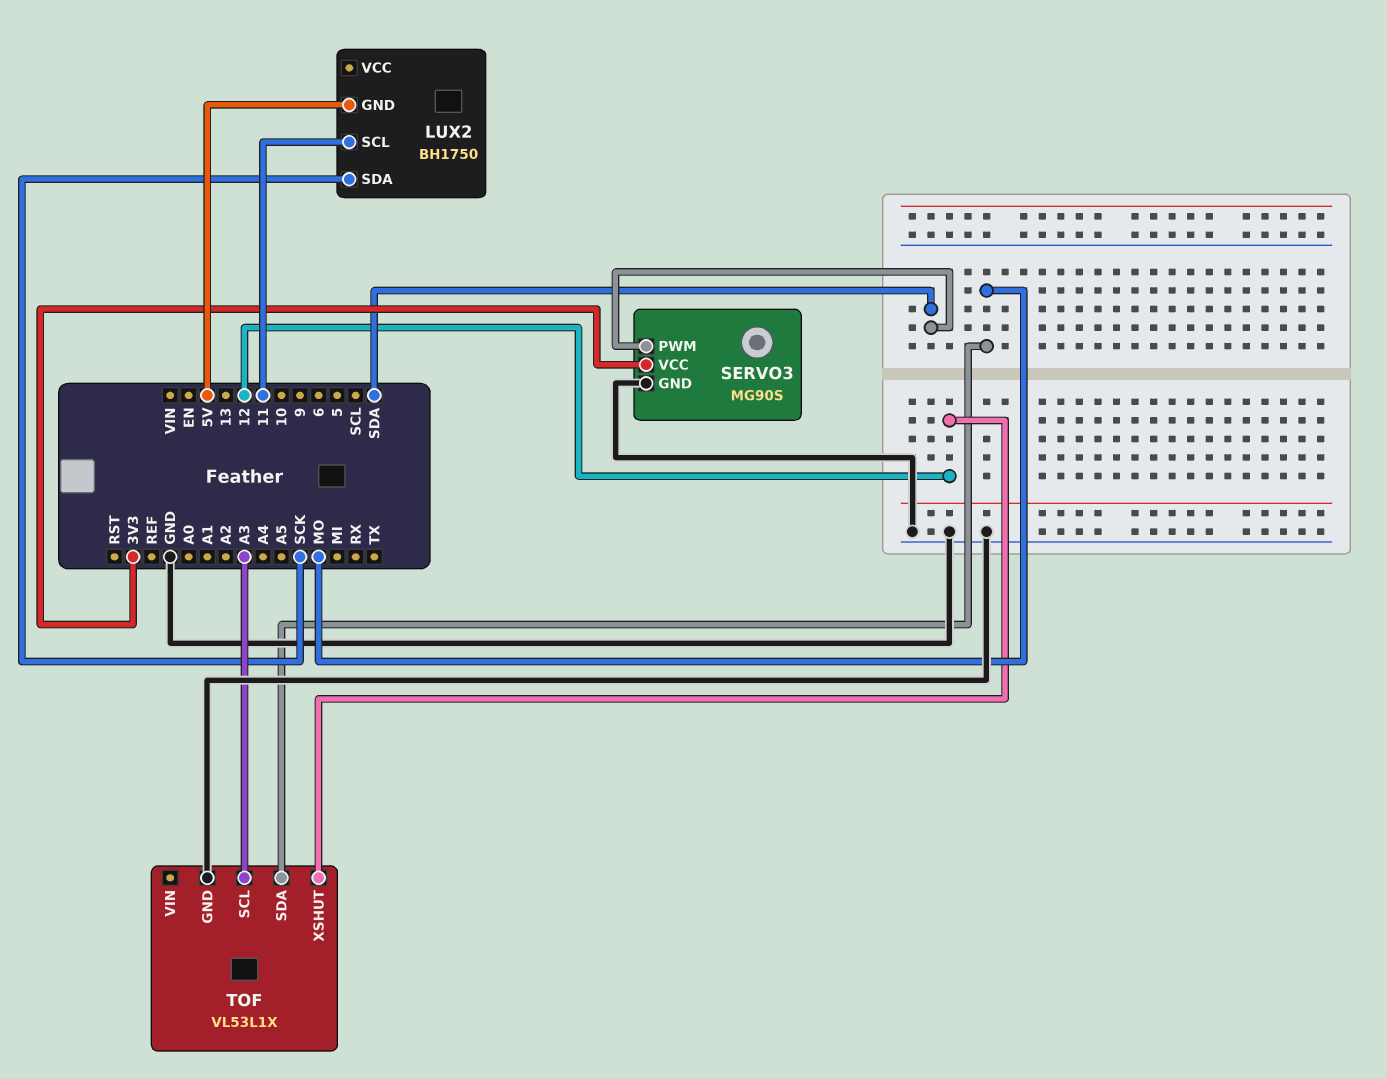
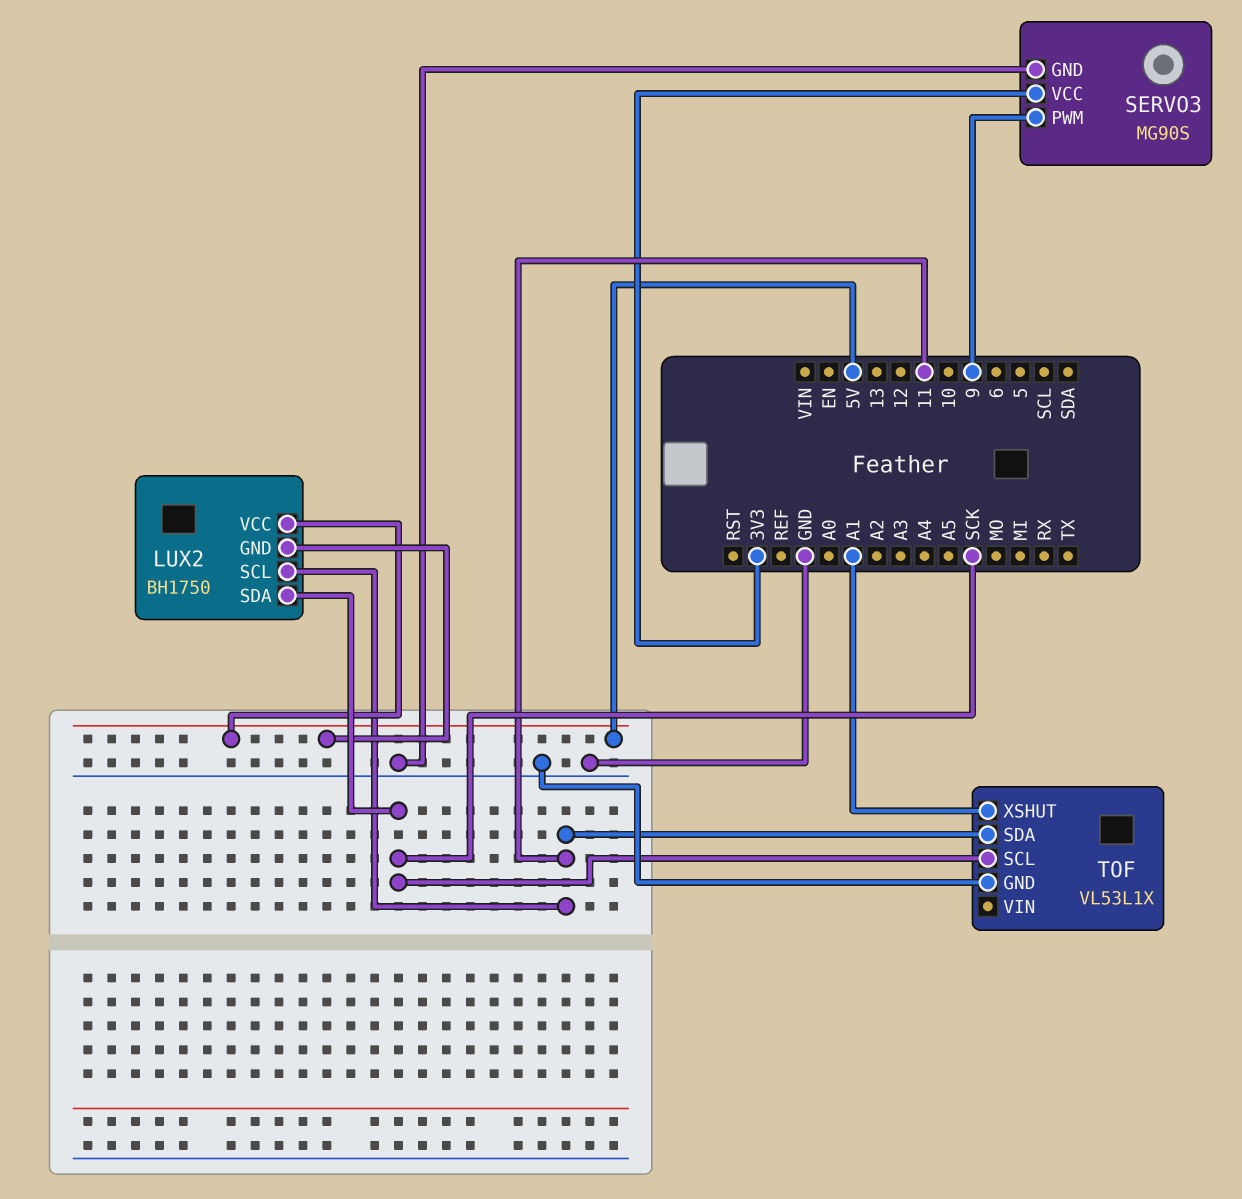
LUX2 pin VCC: none -> 5V
SERVO3 pin PWM: SDA -> 9
TOF pin SCL: A3 -> SCK
TOF pin SDA: MO -> 11
TOF pin XSHUT: 12 -> A1

